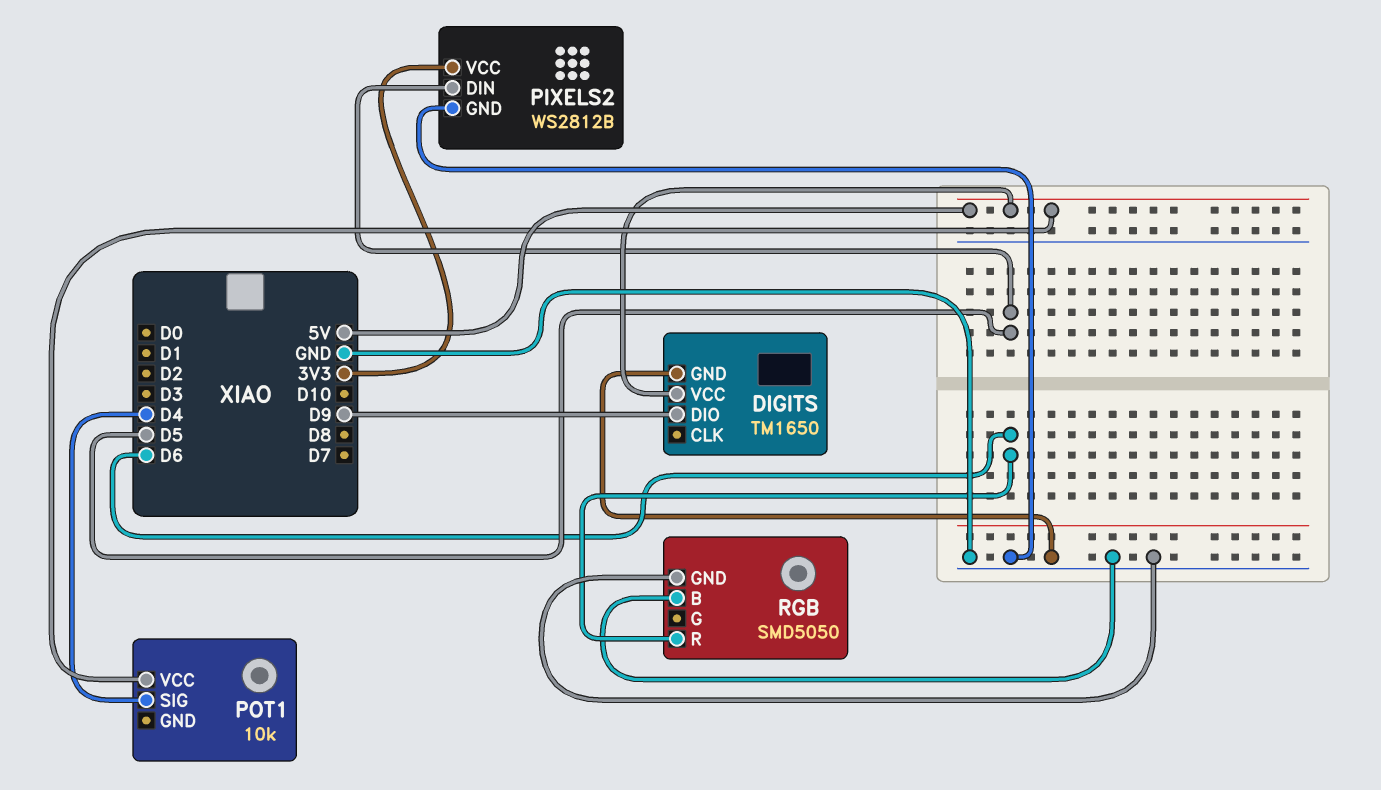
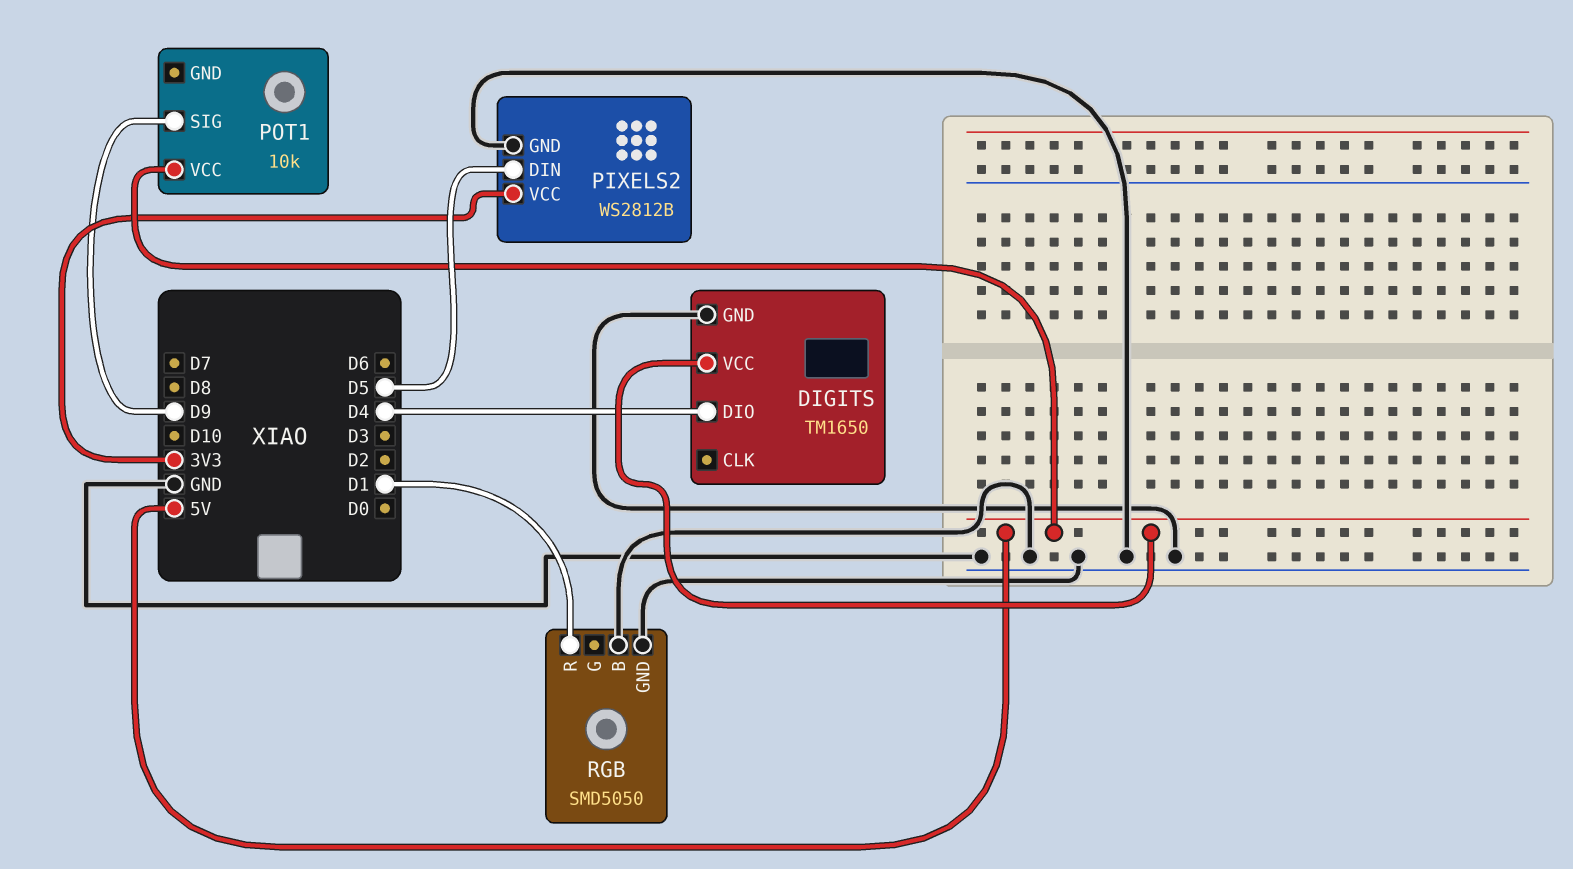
DIGITS pin DIO: D9 -> D4
POT1 pin SIG: D4 -> D9
RGB pin R: D6 -> D1

